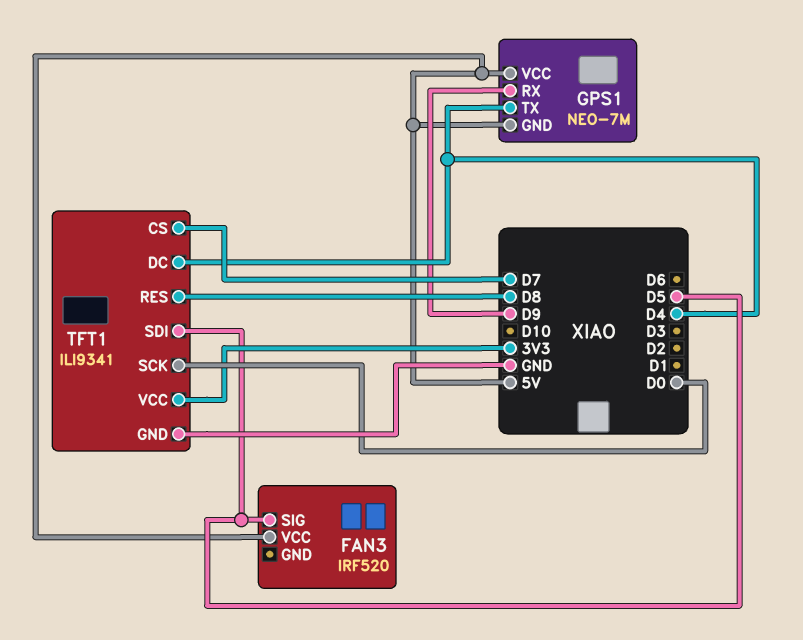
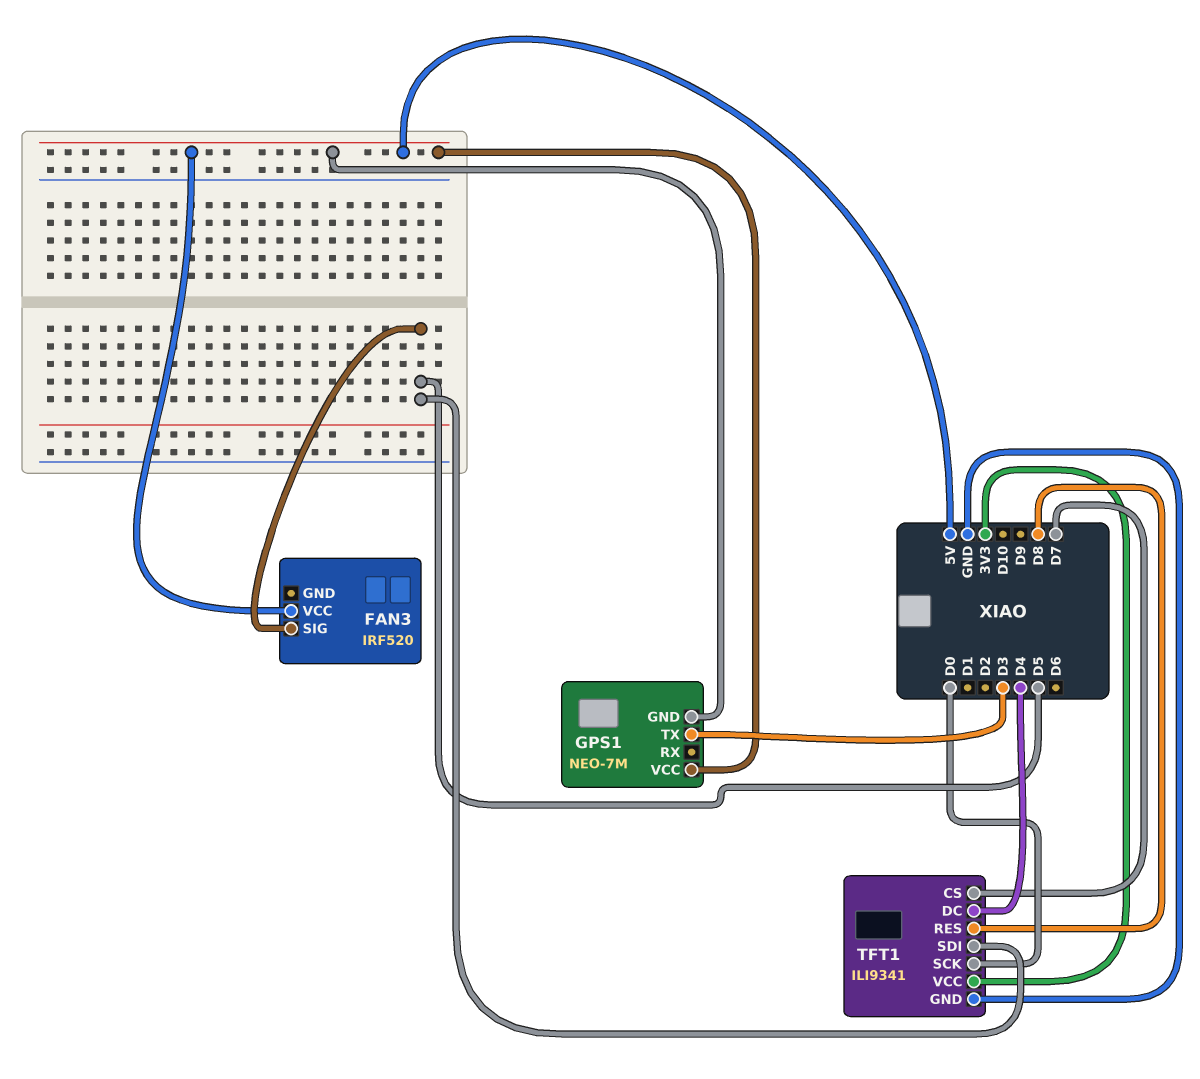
GPS1 pin RX: D9 -> none
GPS1 pin TX: D4 -> D3

